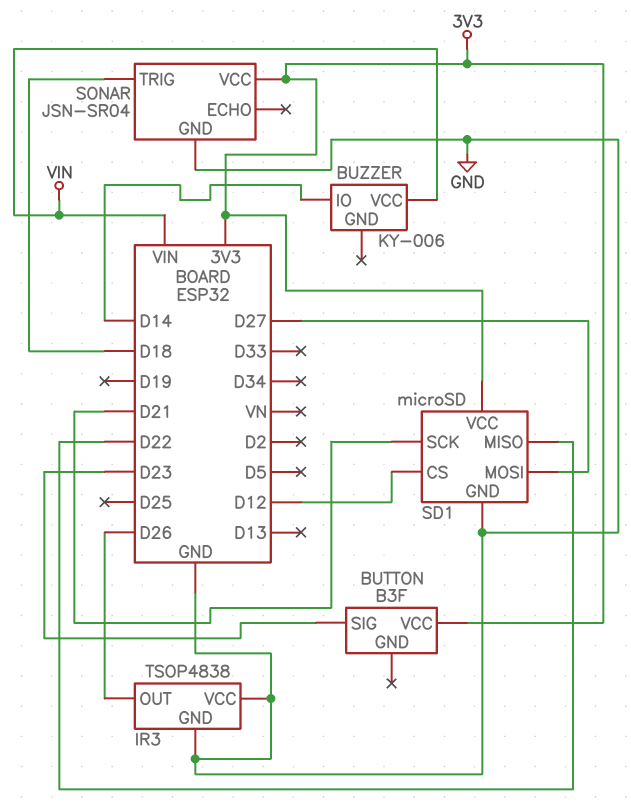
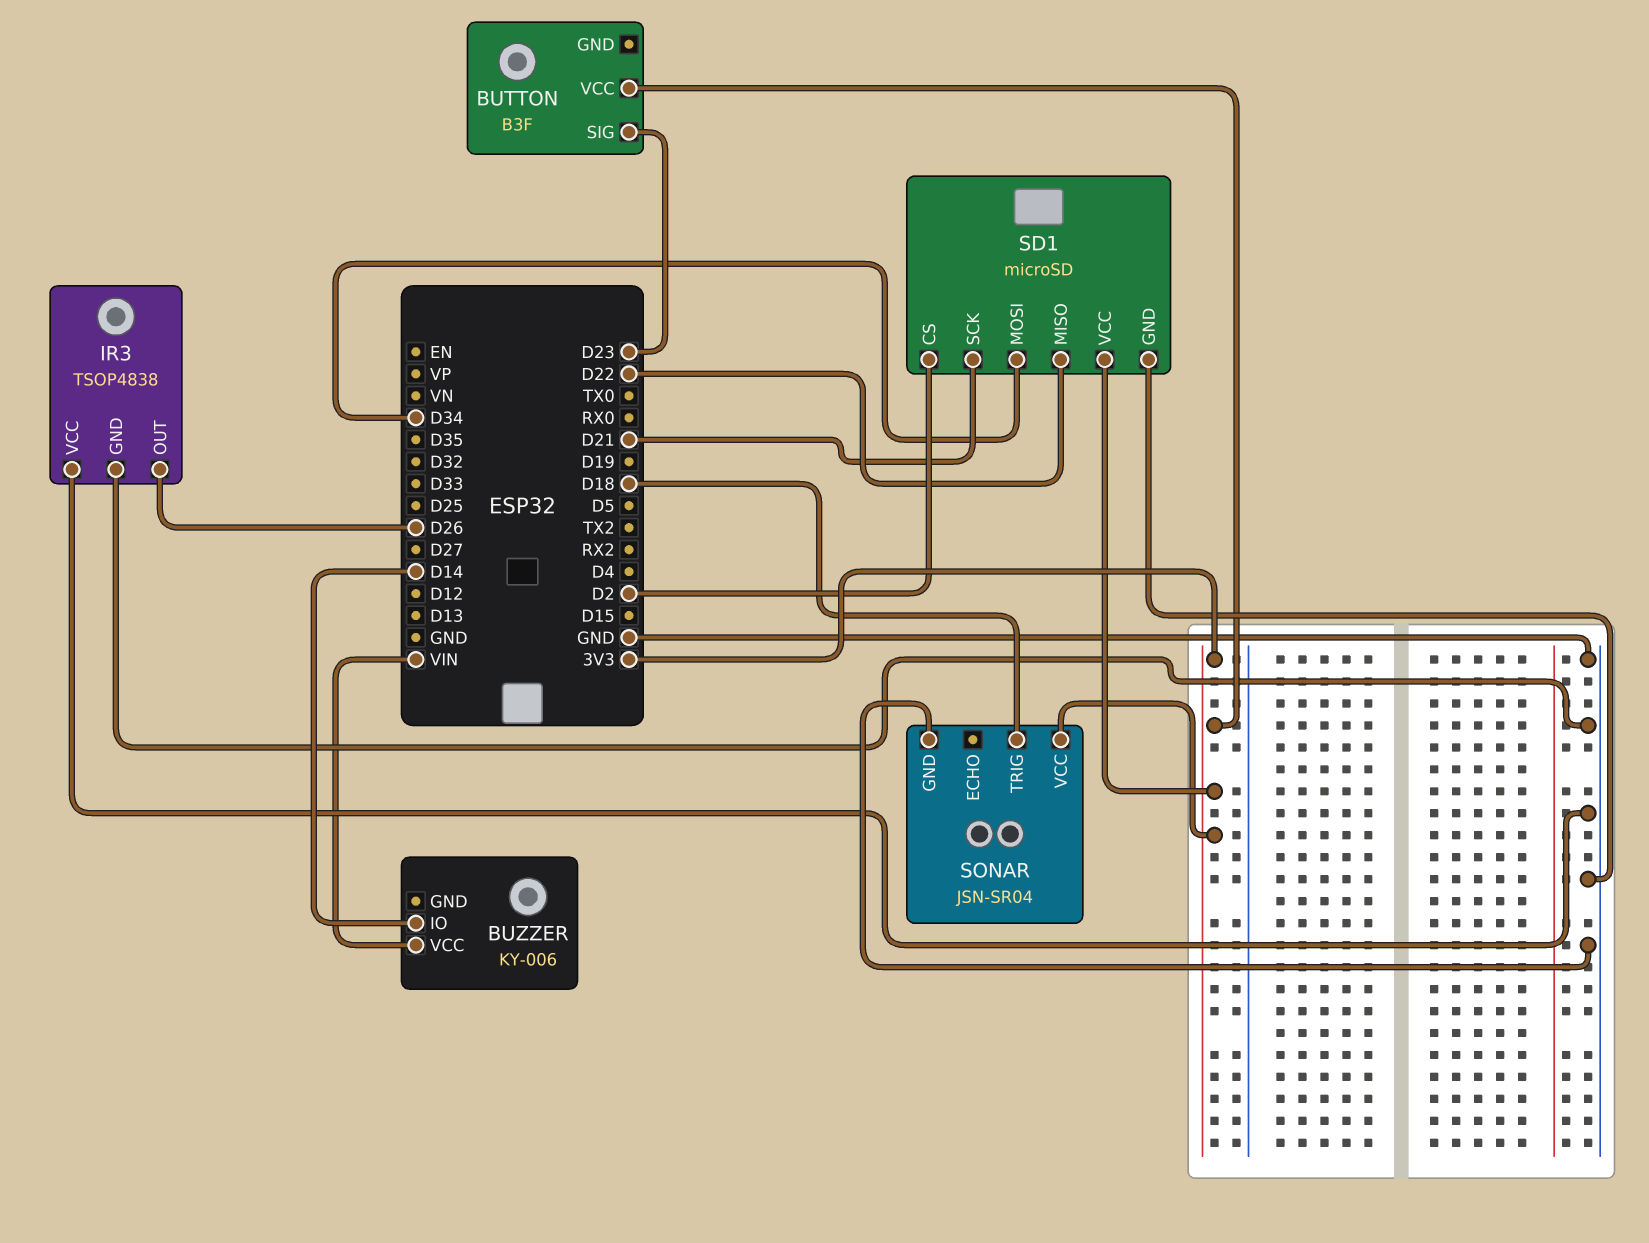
SD1 pin CS: D12 -> D2
SD1 pin MOSI: D27 -> D34

